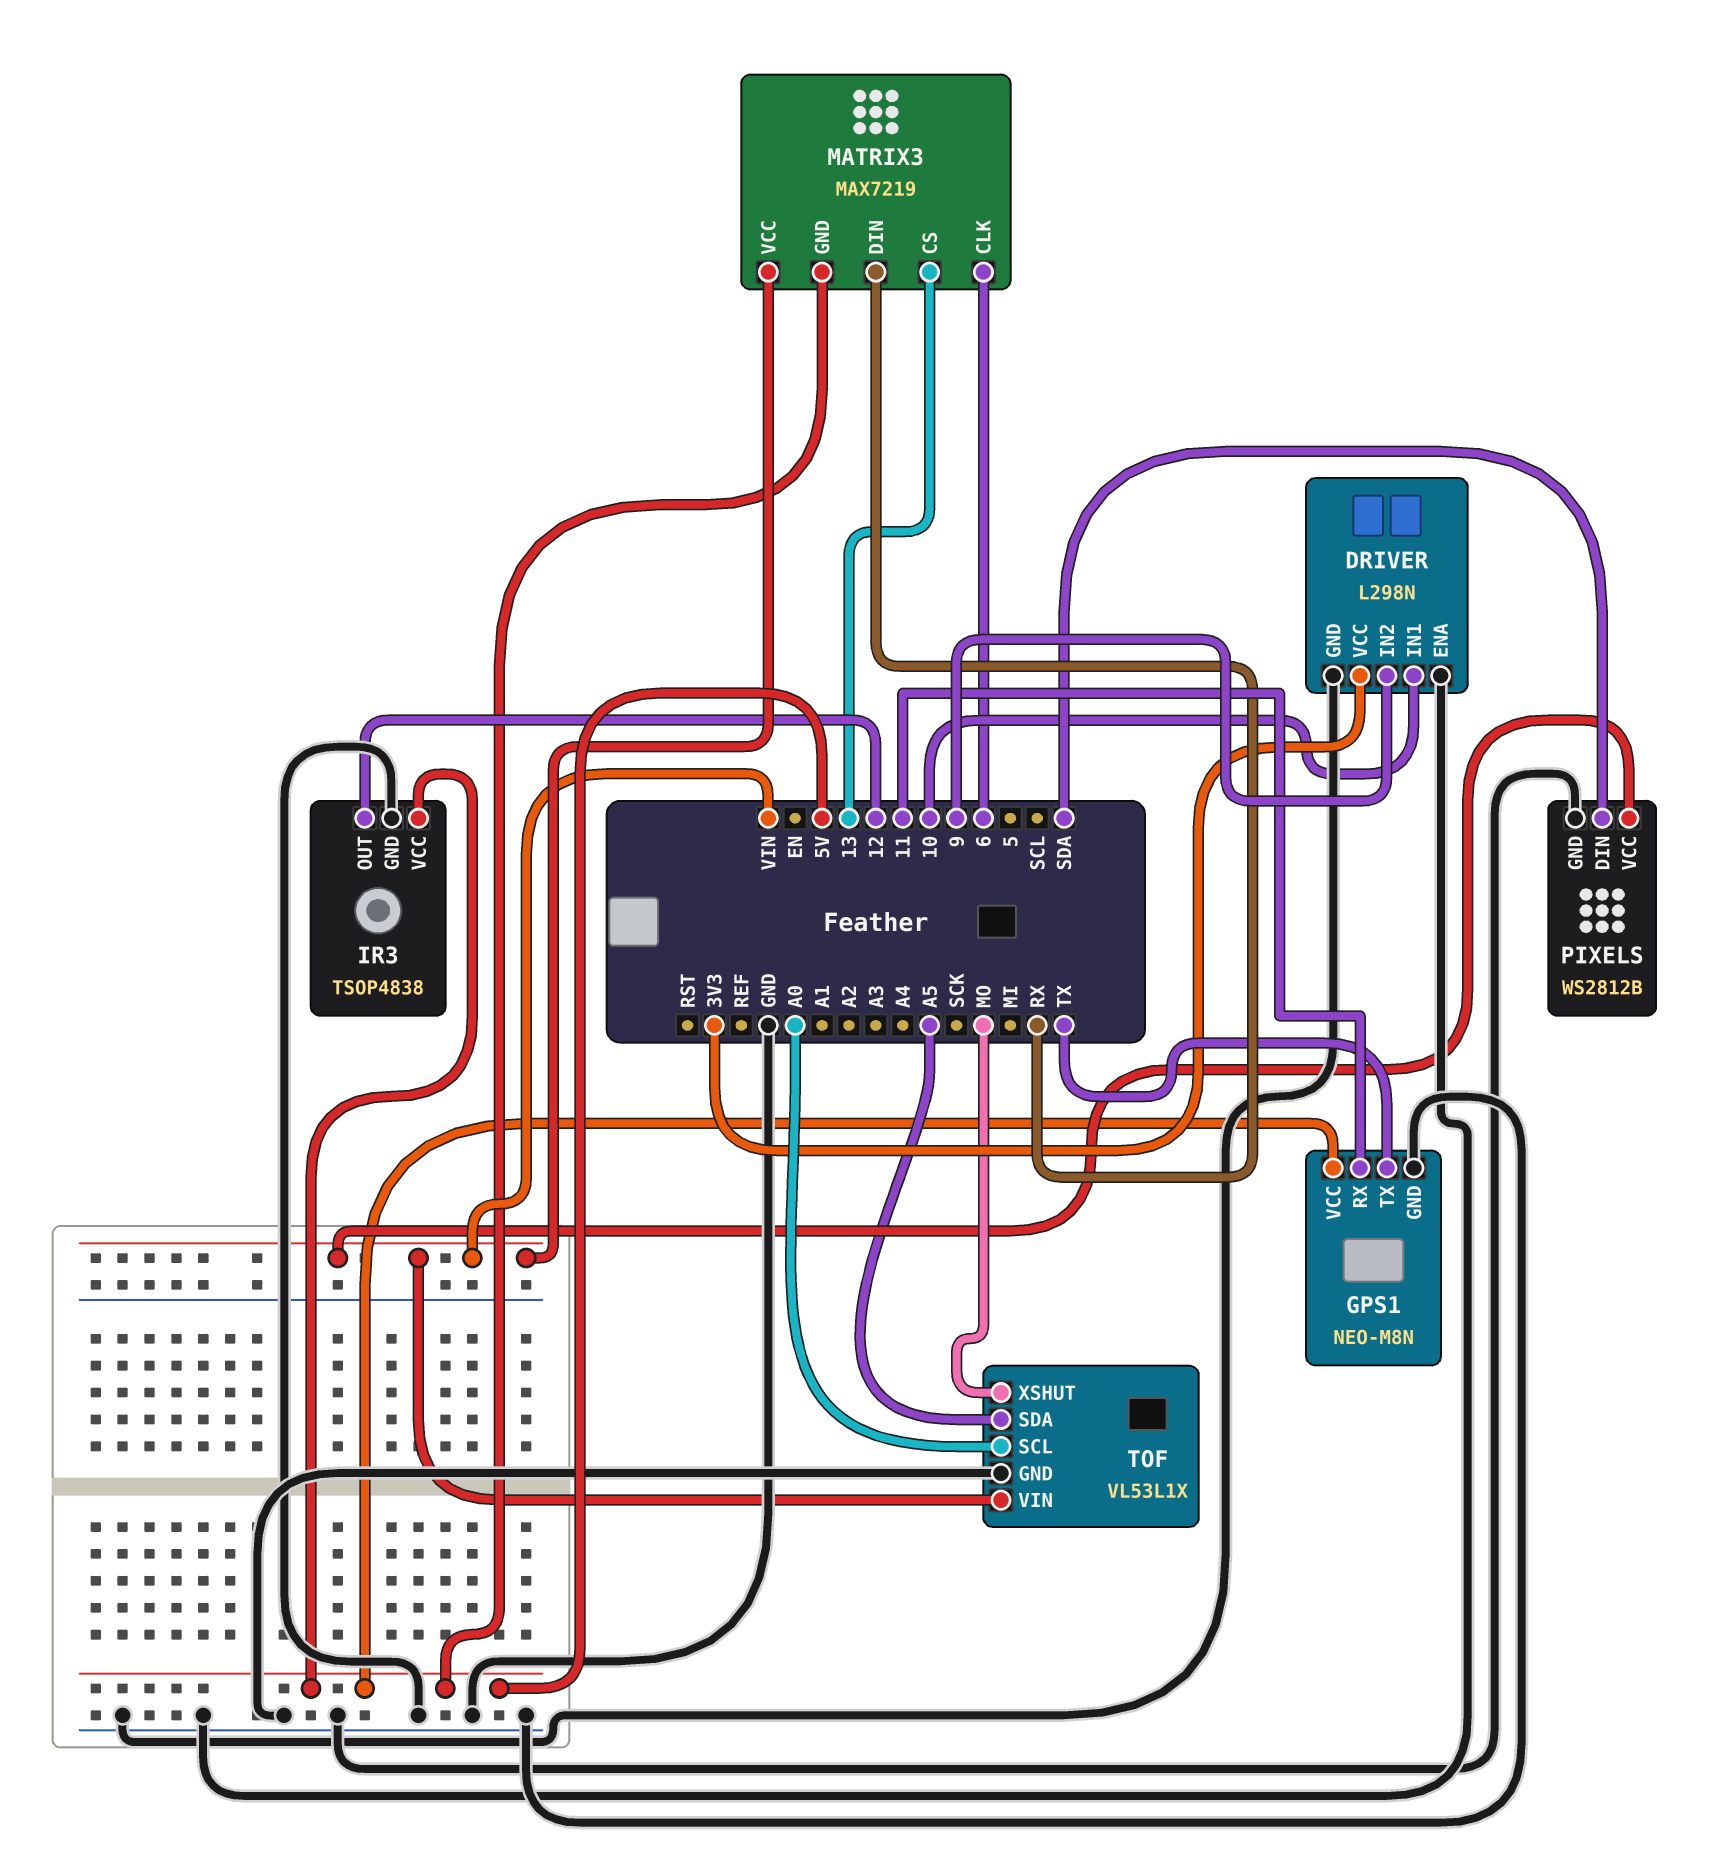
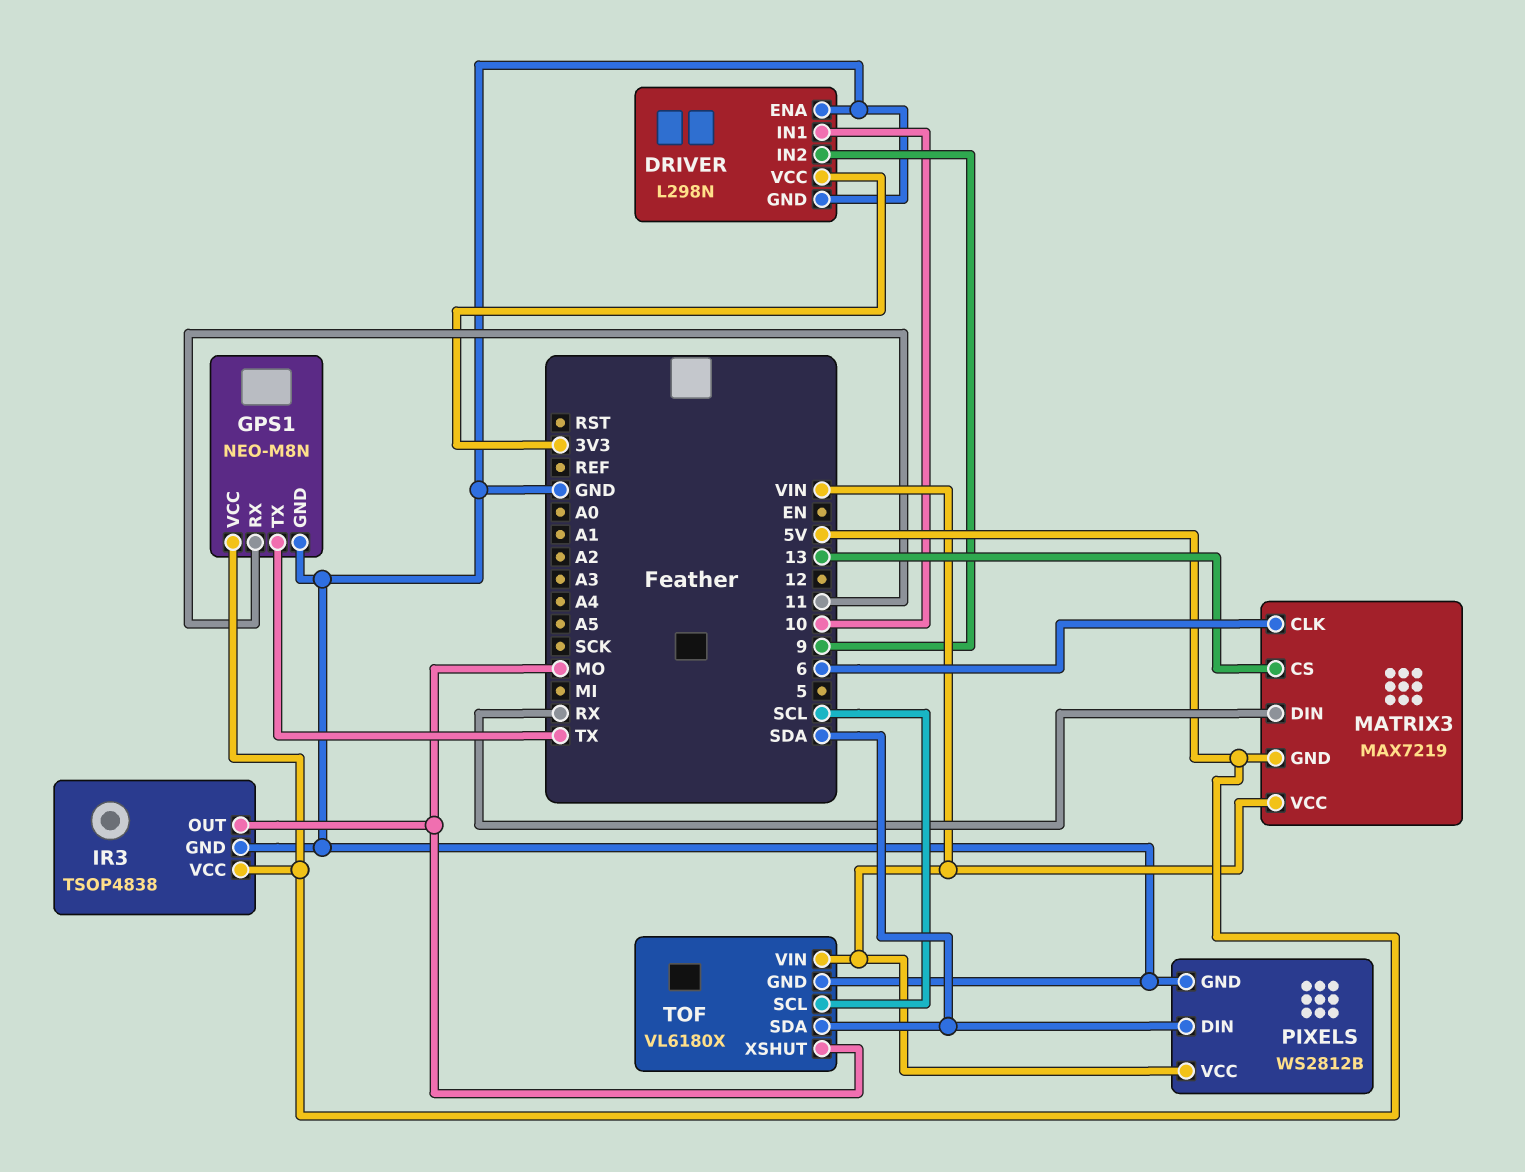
IR3 pin OUT: 12 -> MO
TOF: VL53L1X -> VL6180X
TOF pin SCL: A0 -> SCL
TOF pin SDA: A5 -> SDA

